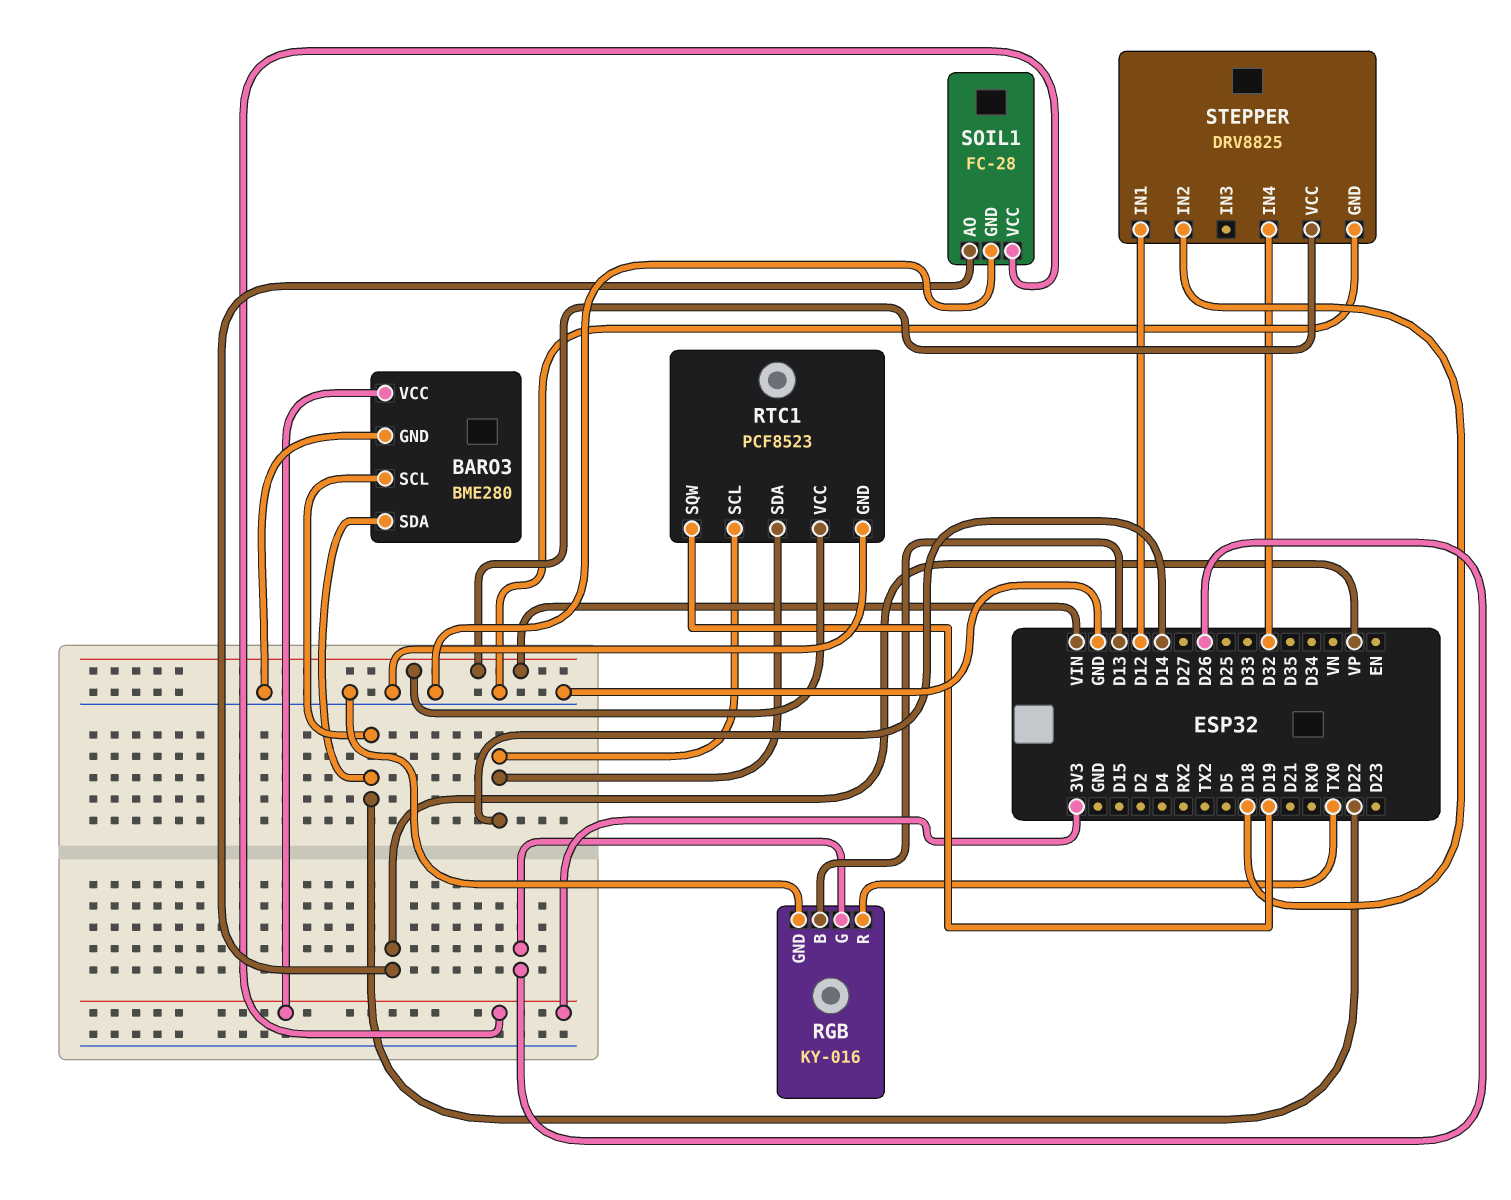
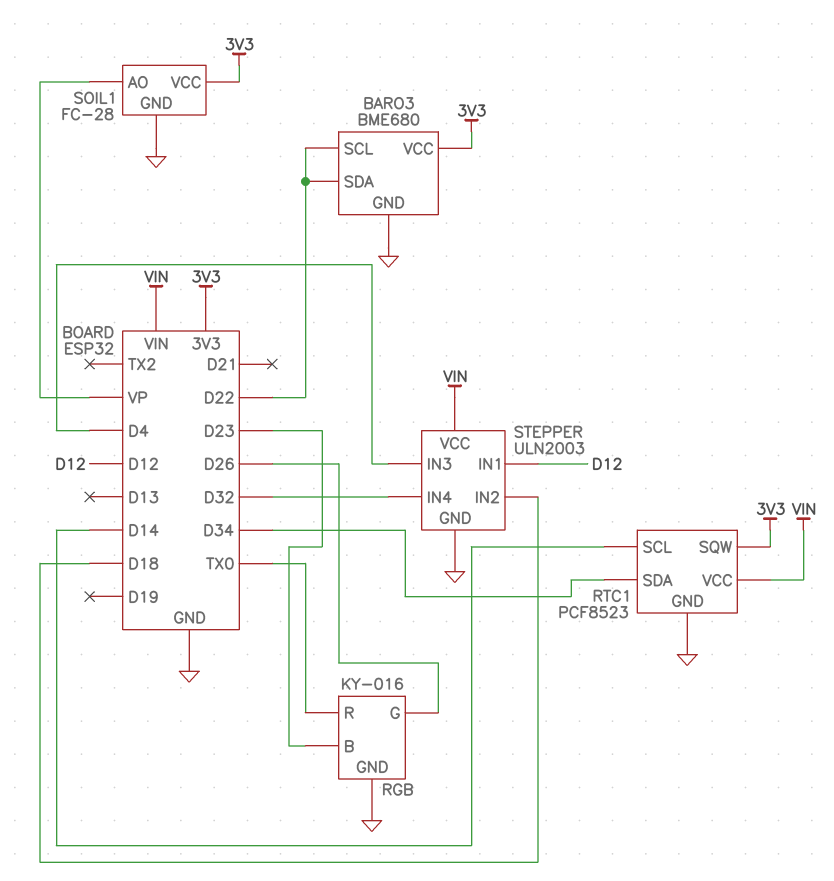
BARO3: BME280 -> BME680
RGB pin B: D13 -> D23
RTC1 pin SDA: D14 -> D34
RTC1 pin SQW: D19 -> 3V3
STEPPER: DRV8825 -> ULN2003
STEPPER pin IN3: none -> D4

